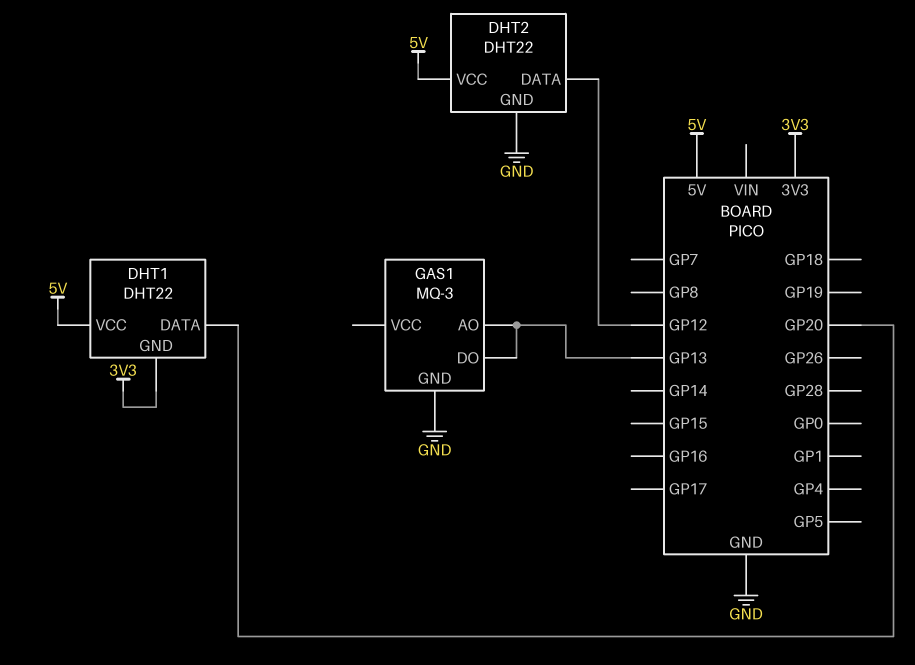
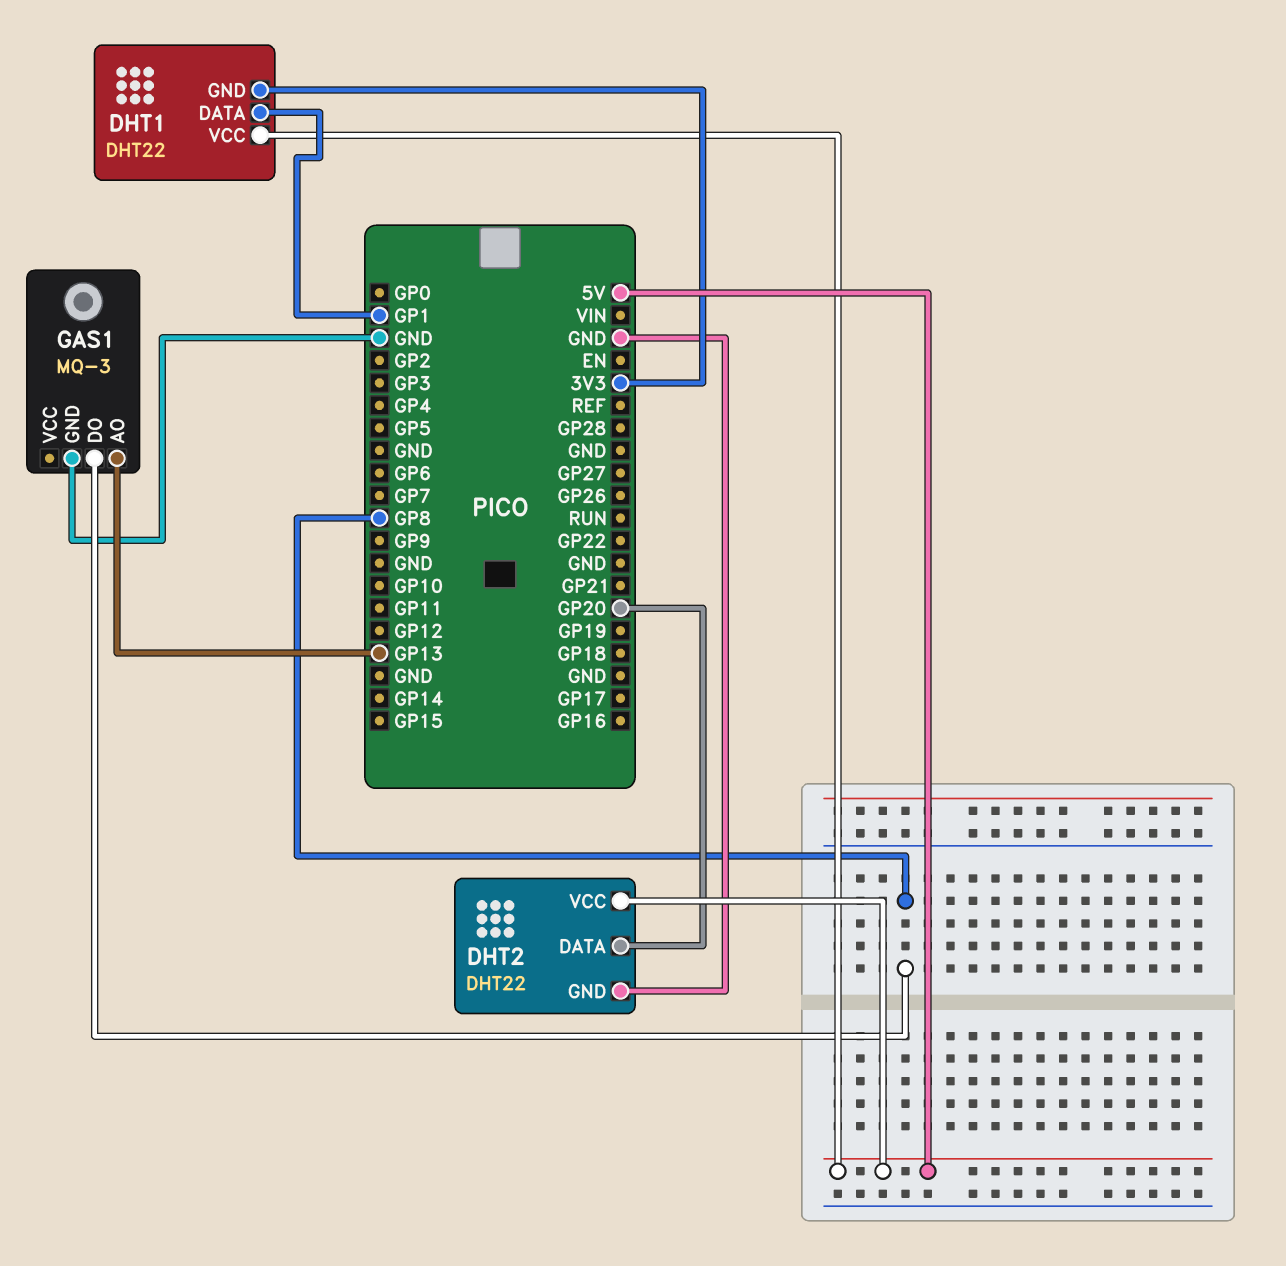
DHT1 pin DATA: GP20 -> GP1
DHT2 pin DATA: GP12 -> GP20
GAS1 pin DO: GP13 -> GP8

